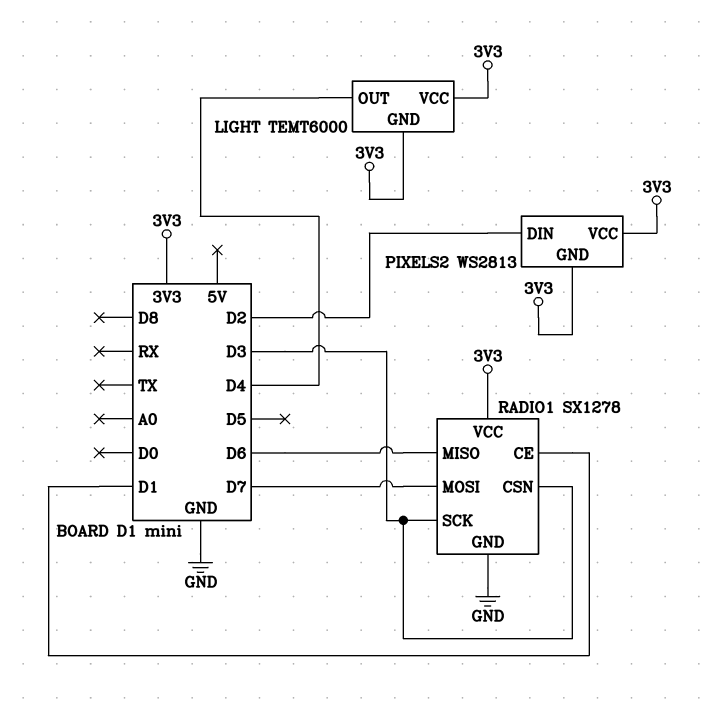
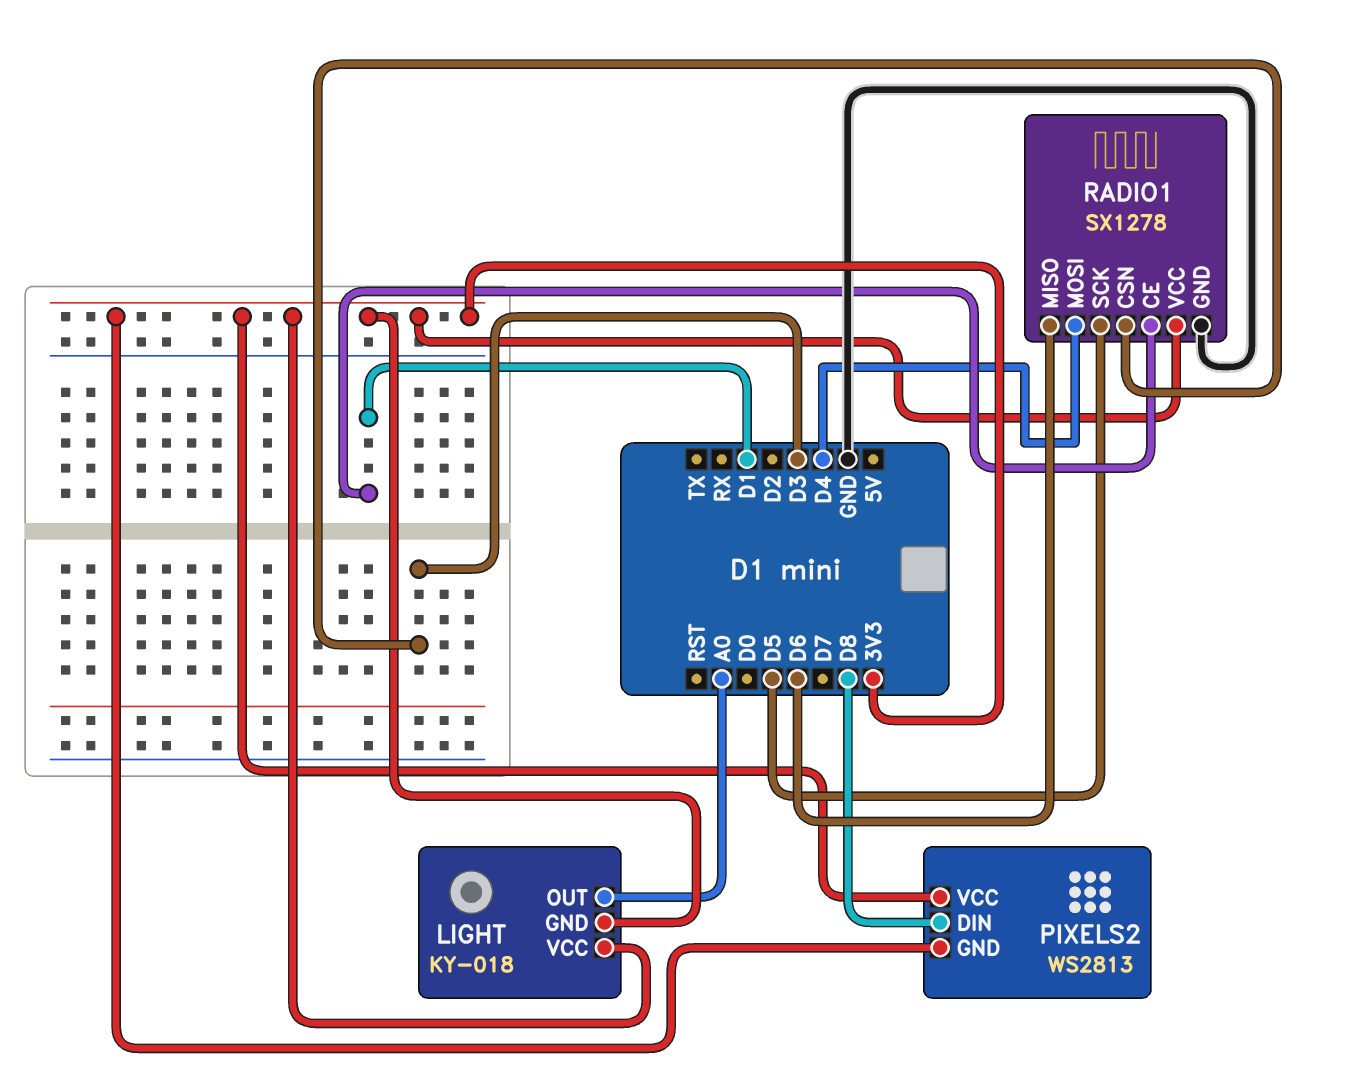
LIGHT: TEMT6000 -> KY-018
LIGHT pin OUT: D4 -> A0
PIXELS2 pin DIN: D2 -> D8
RADIO1 pin MOSI: D7 -> D4
RADIO1 pin SCK: D3 -> D5

